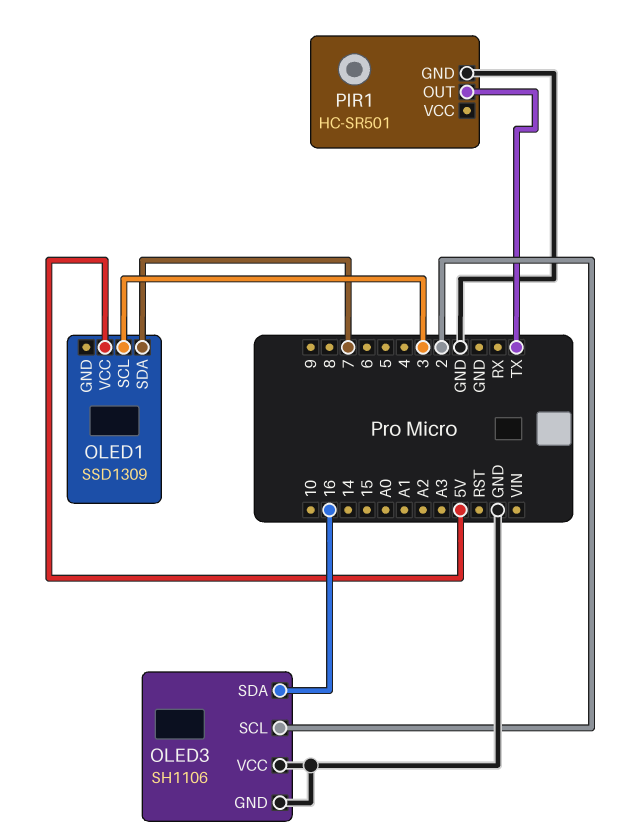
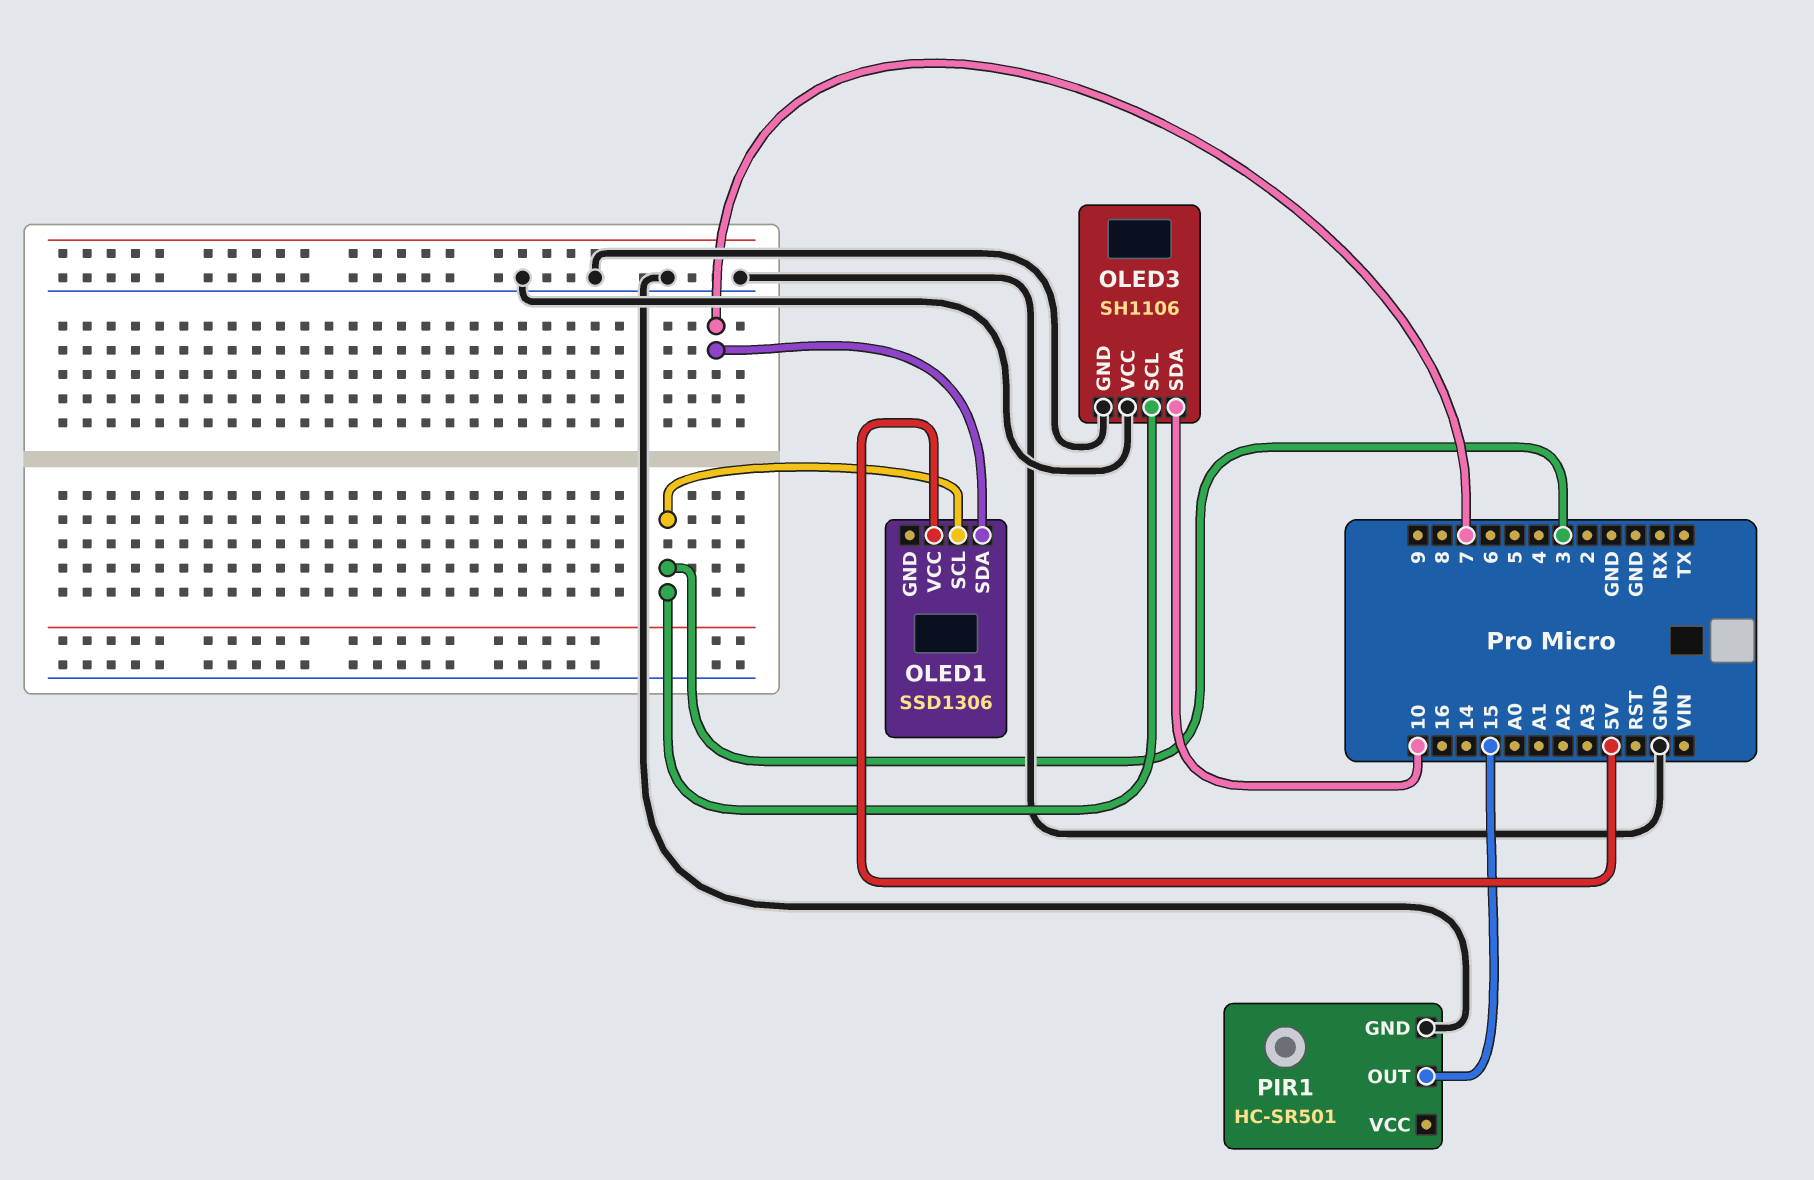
OLED1: SSD1309 -> SSD1306
OLED3 pin SCL: 2 -> 3
OLED3 pin SDA: 16 -> 10
PIR1 pin OUT: TX -> 15

